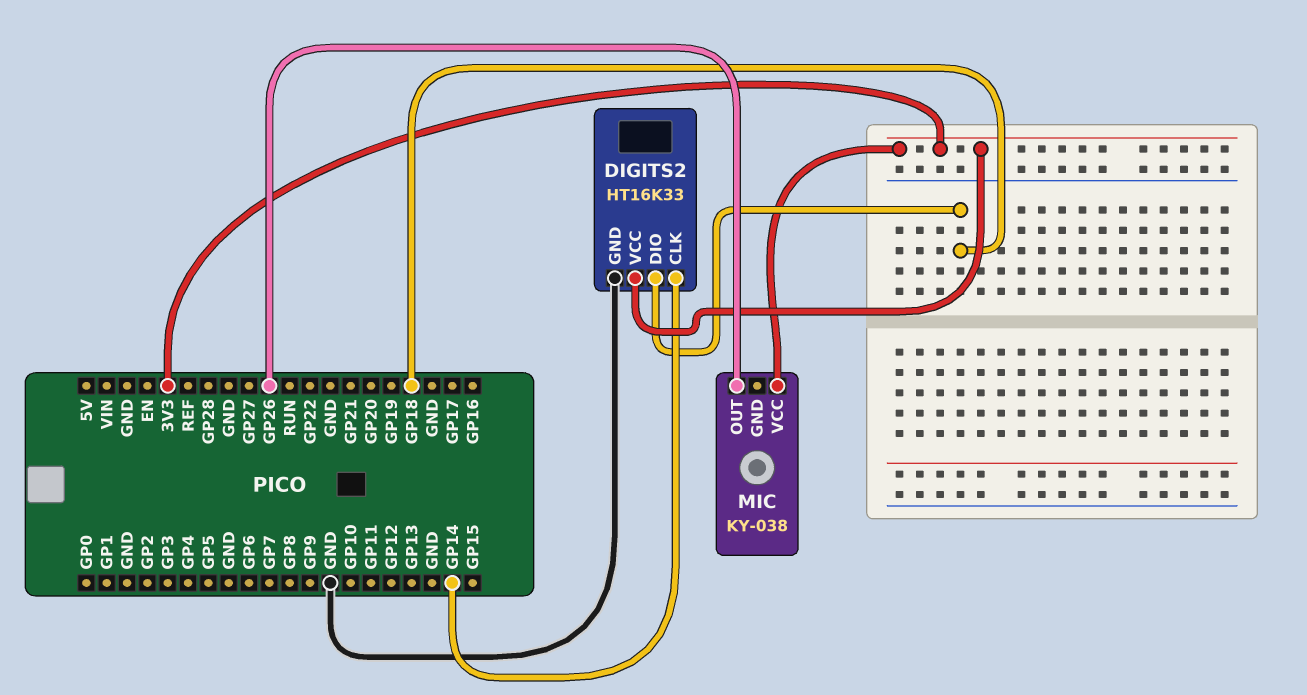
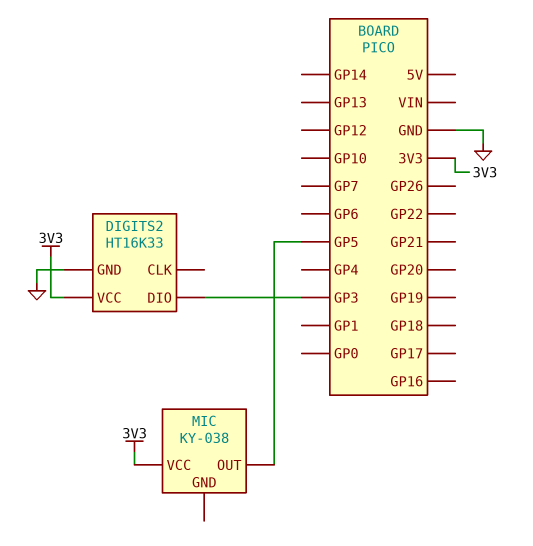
DIGITS2 pin CLK: GP14 -> none
DIGITS2 pin DIO: GP18 -> GP3
MIC pin OUT: GP26 -> GP5

